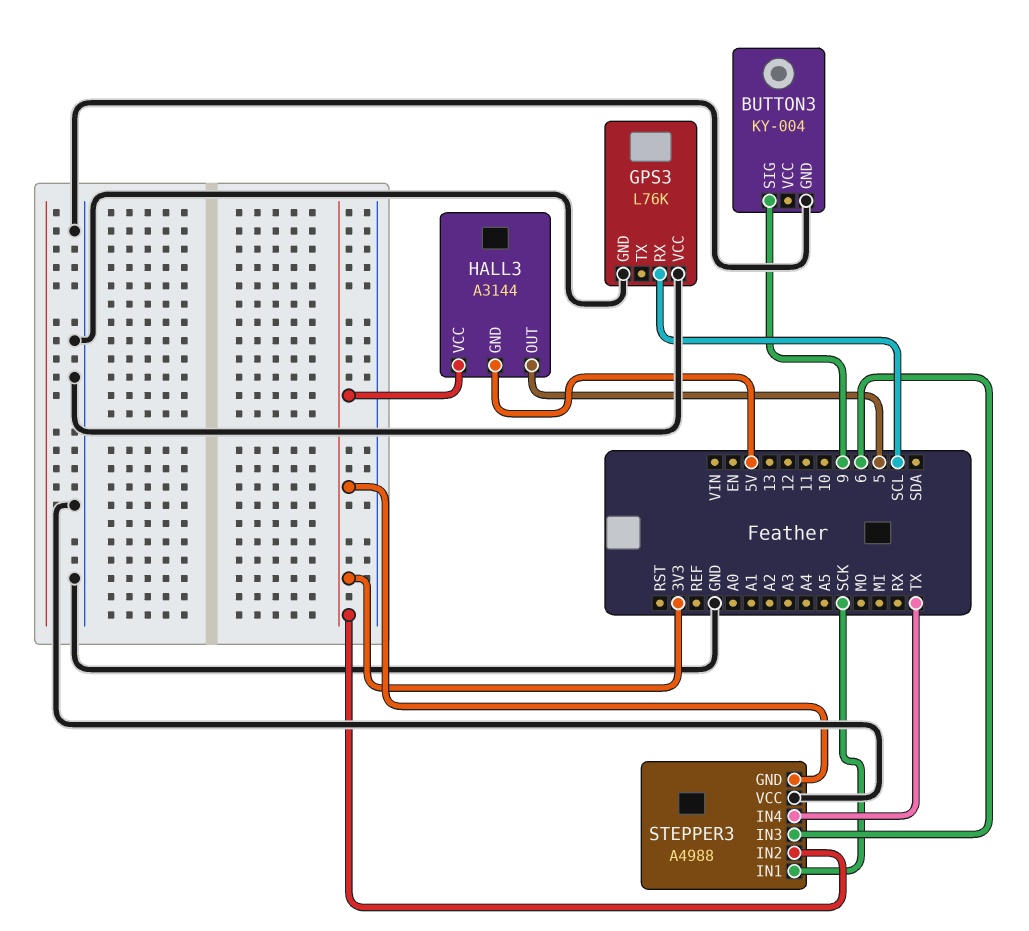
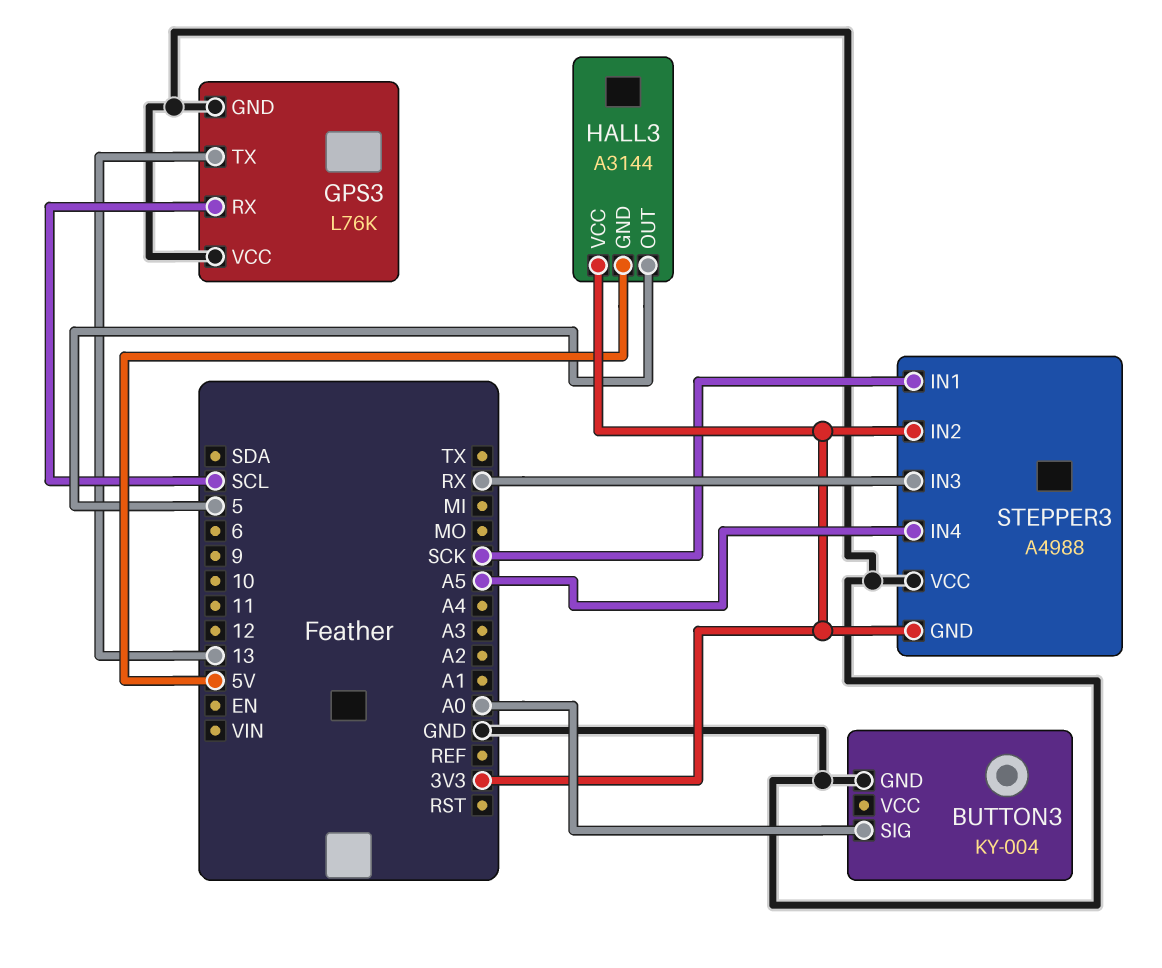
BUTTON3 pin SIG: 9 -> A0
GPS3 pin TX: none -> 13
STEPPER3 pin IN3: 6 -> RX
STEPPER3 pin IN4: TX -> A5

